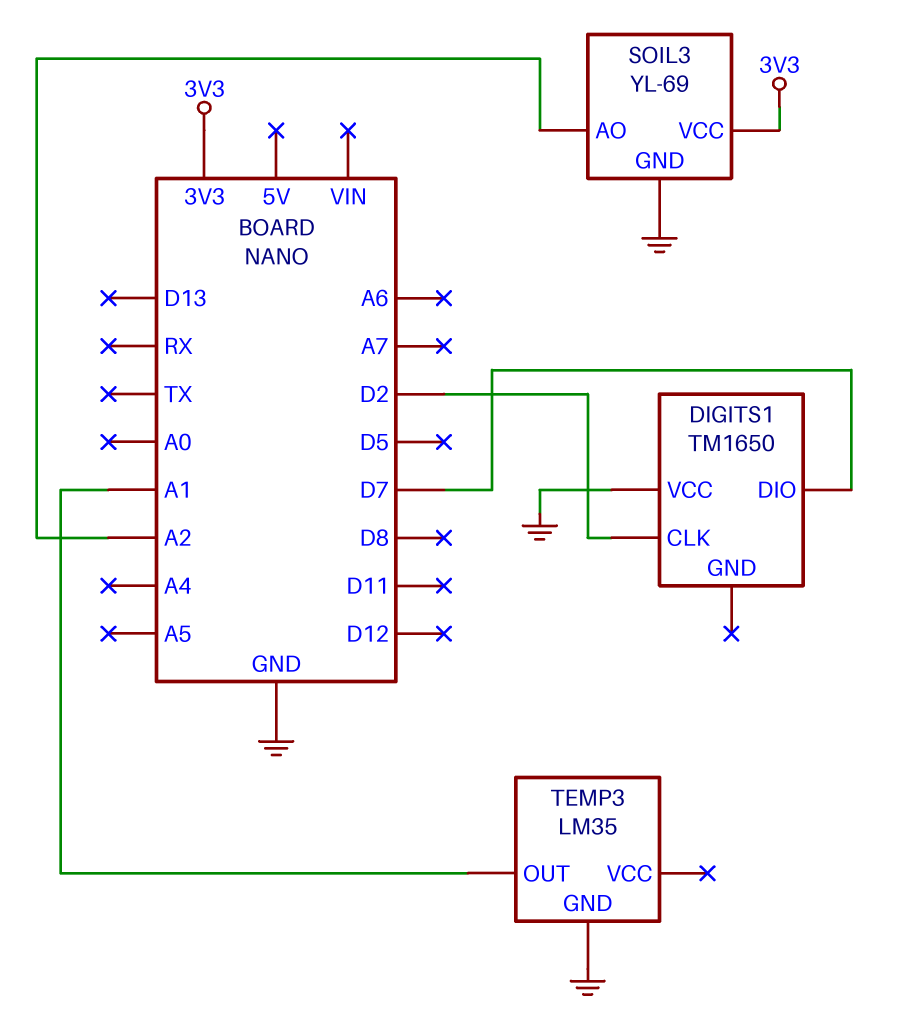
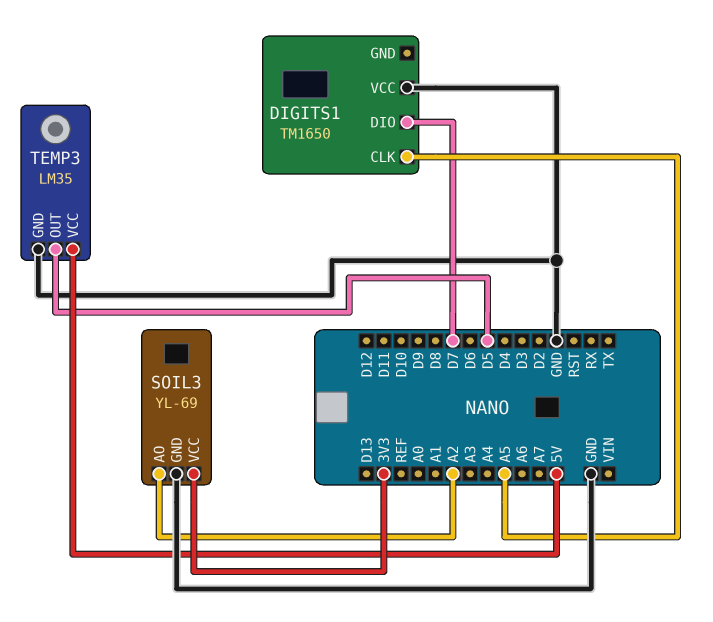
DIGITS1 pin CLK: D2 -> A5
TEMP3 pin OUT: A1 -> D5
TEMP3 pin VCC: none -> 5V

